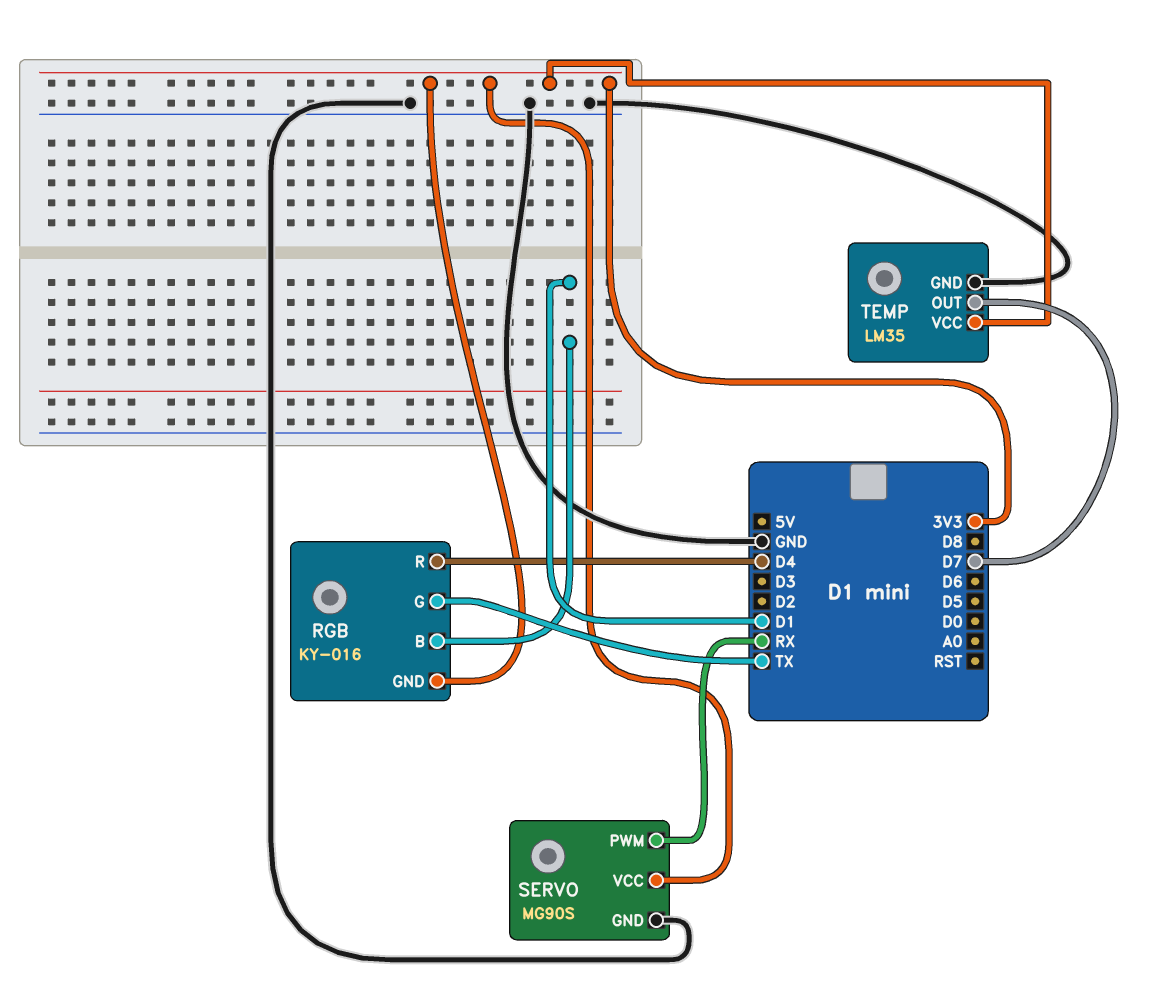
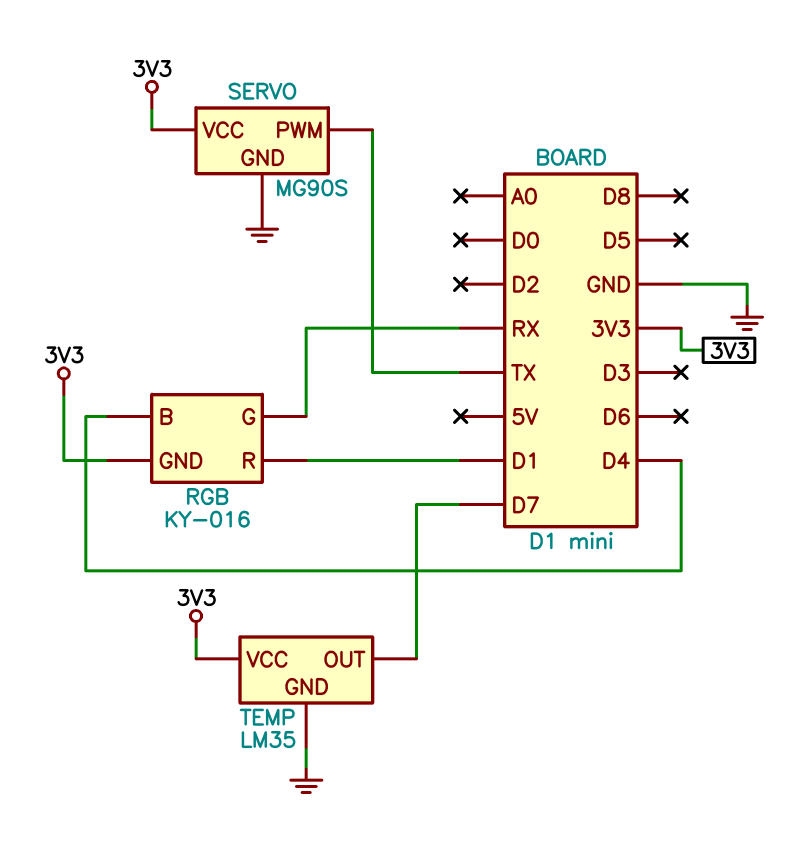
RGB pin B: D1 -> D4
RGB pin G: TX -> RX
RGB pin R: D4 -> D1
SERVO pin PWM: RX -> TX

